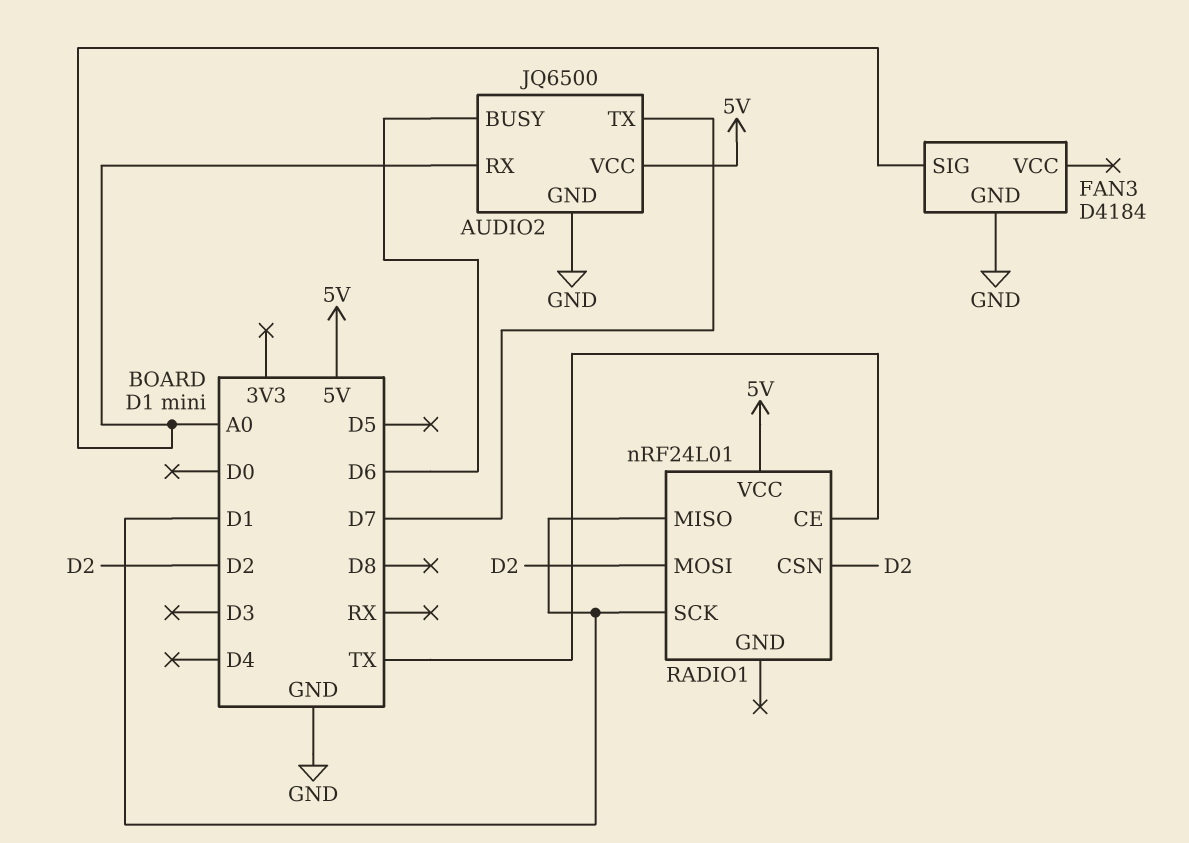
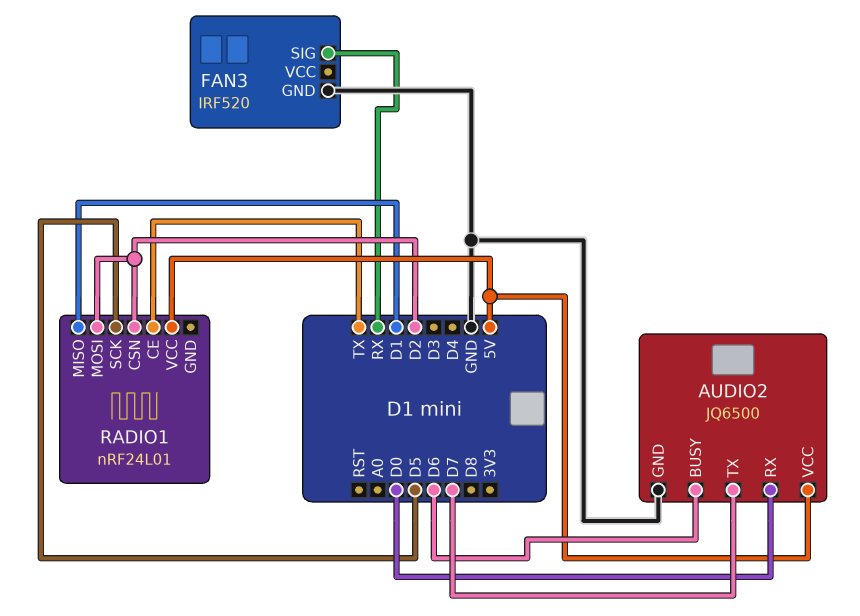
AUDIO2 pin RX: A0 -> D0
FAN3: D4184 -> IRF520
FAN3 pin SIG: A0 -> RX
RADIO1 pin SCK: D1 -> D5

